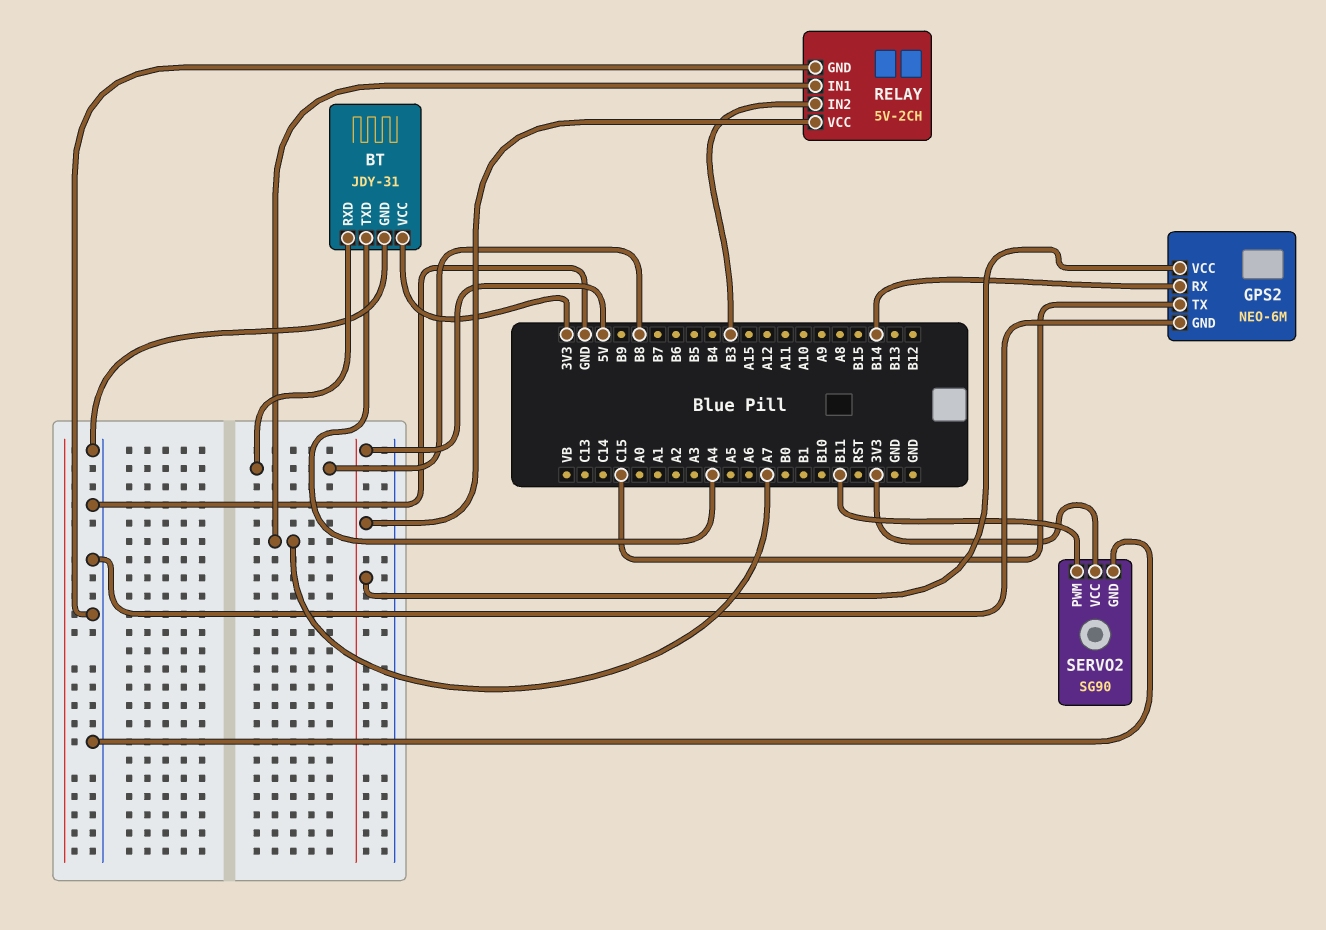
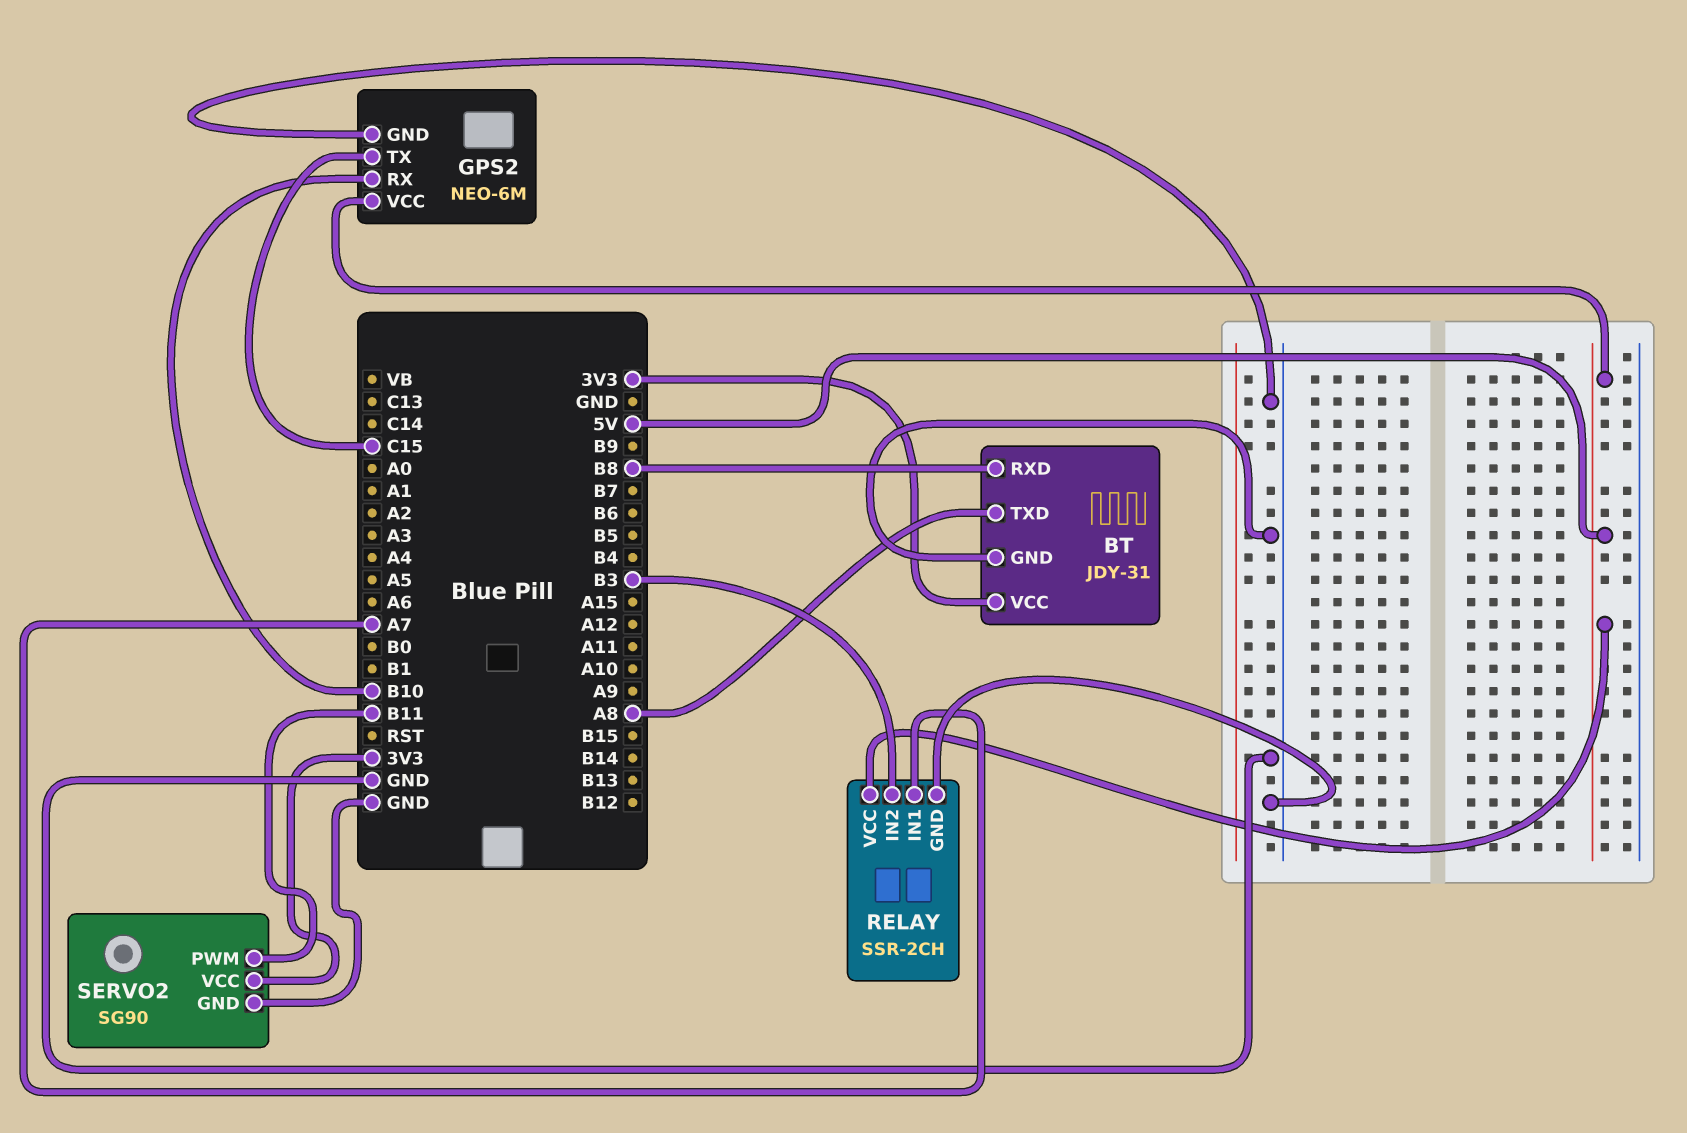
BT pin TXD: A4 -> A8
GPS2 pin RX: B14 -> B10
RELAY: 5V-2CH -> SSR-2CH

